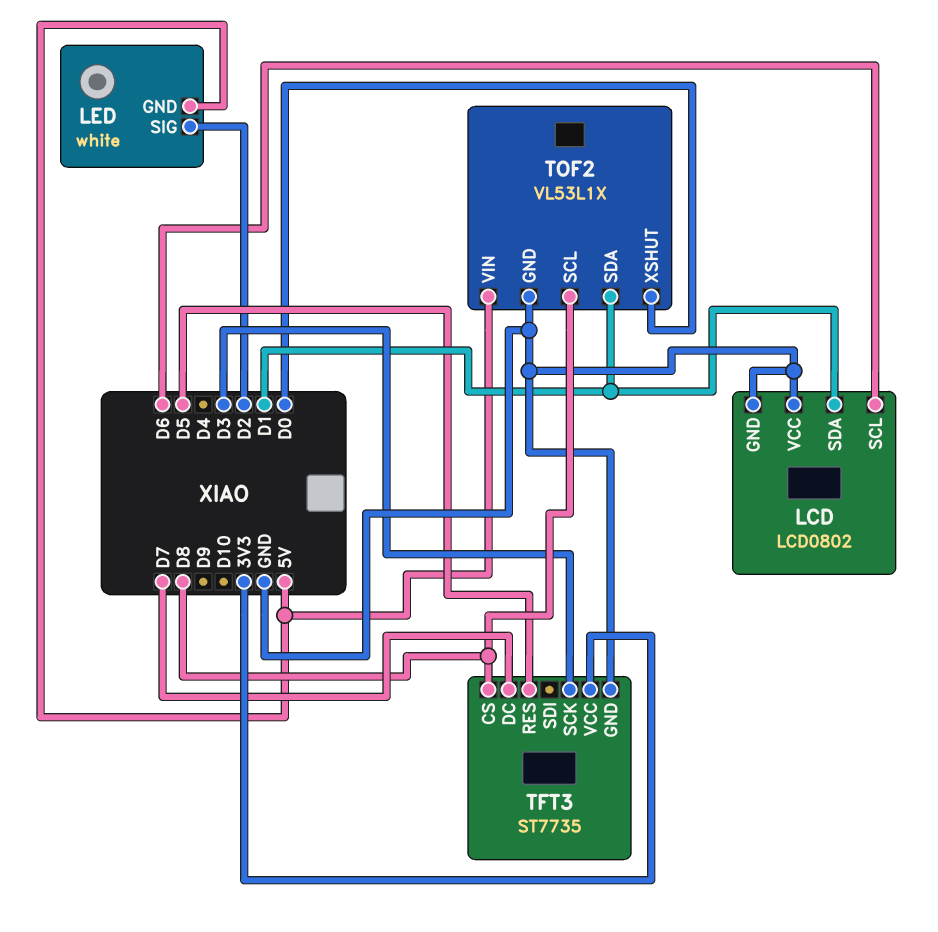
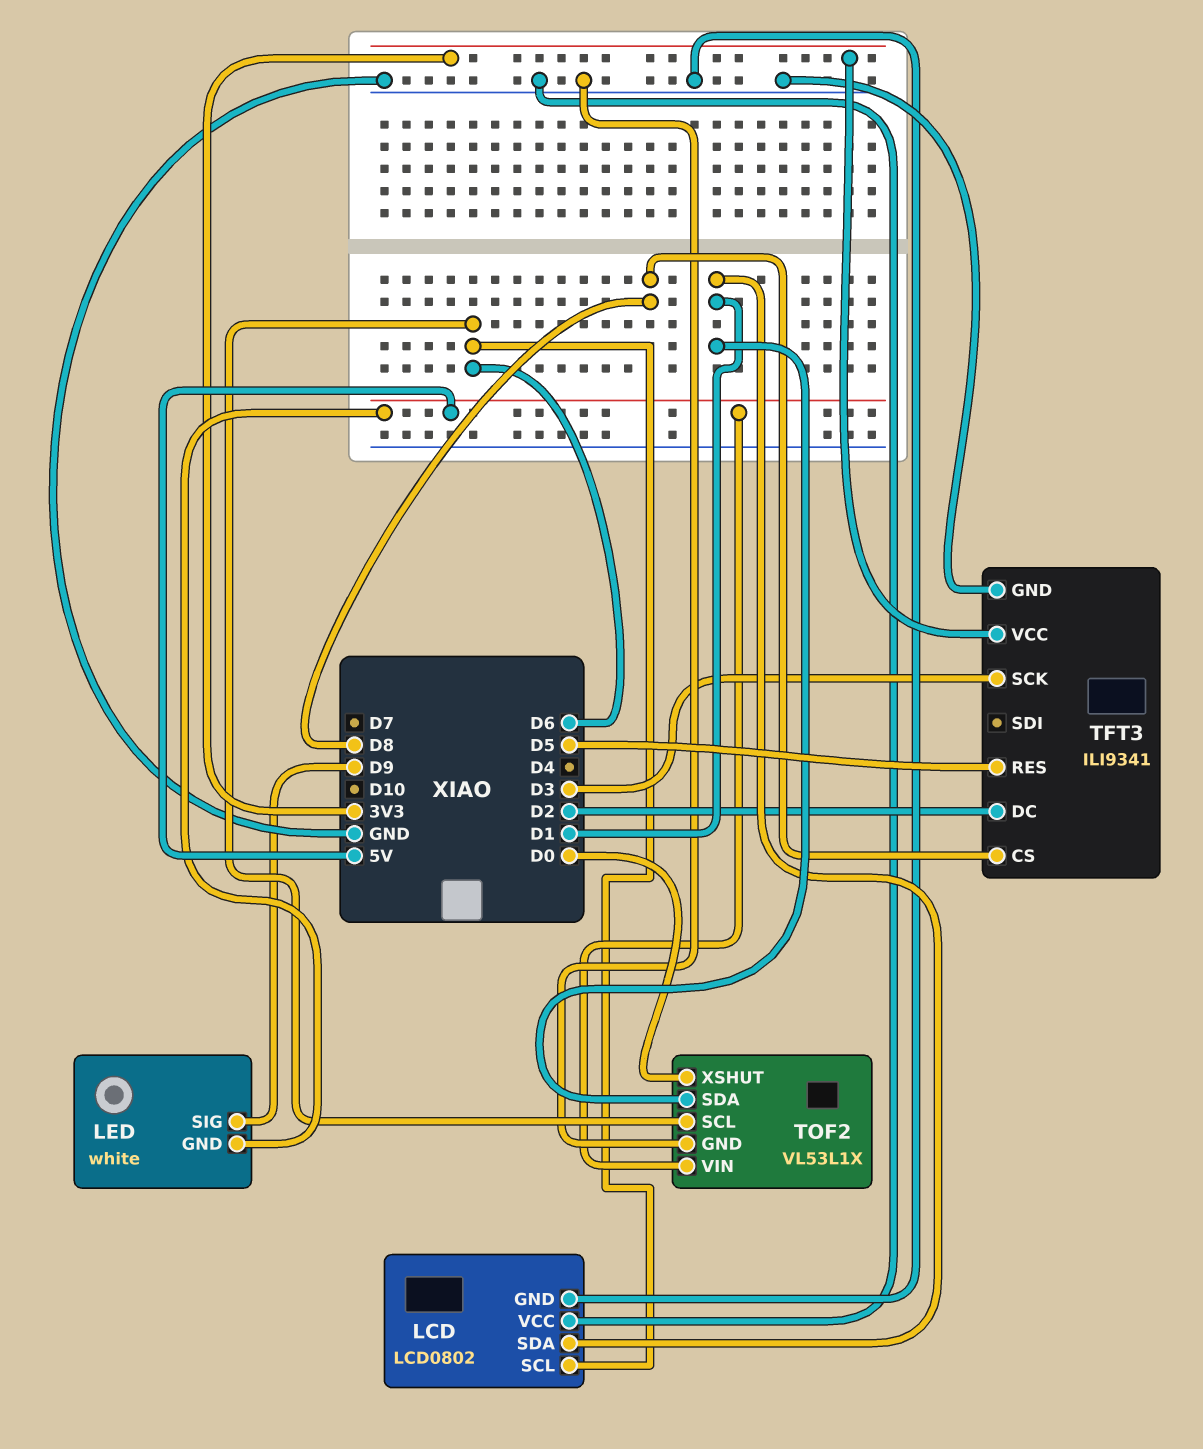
LED pin SIG: D2 -> D9
TFT3: ST7735 -> ILI9341
TFT3 pin DC: D7 -> D2
TOF2 pin SCL: D8 -> D6

